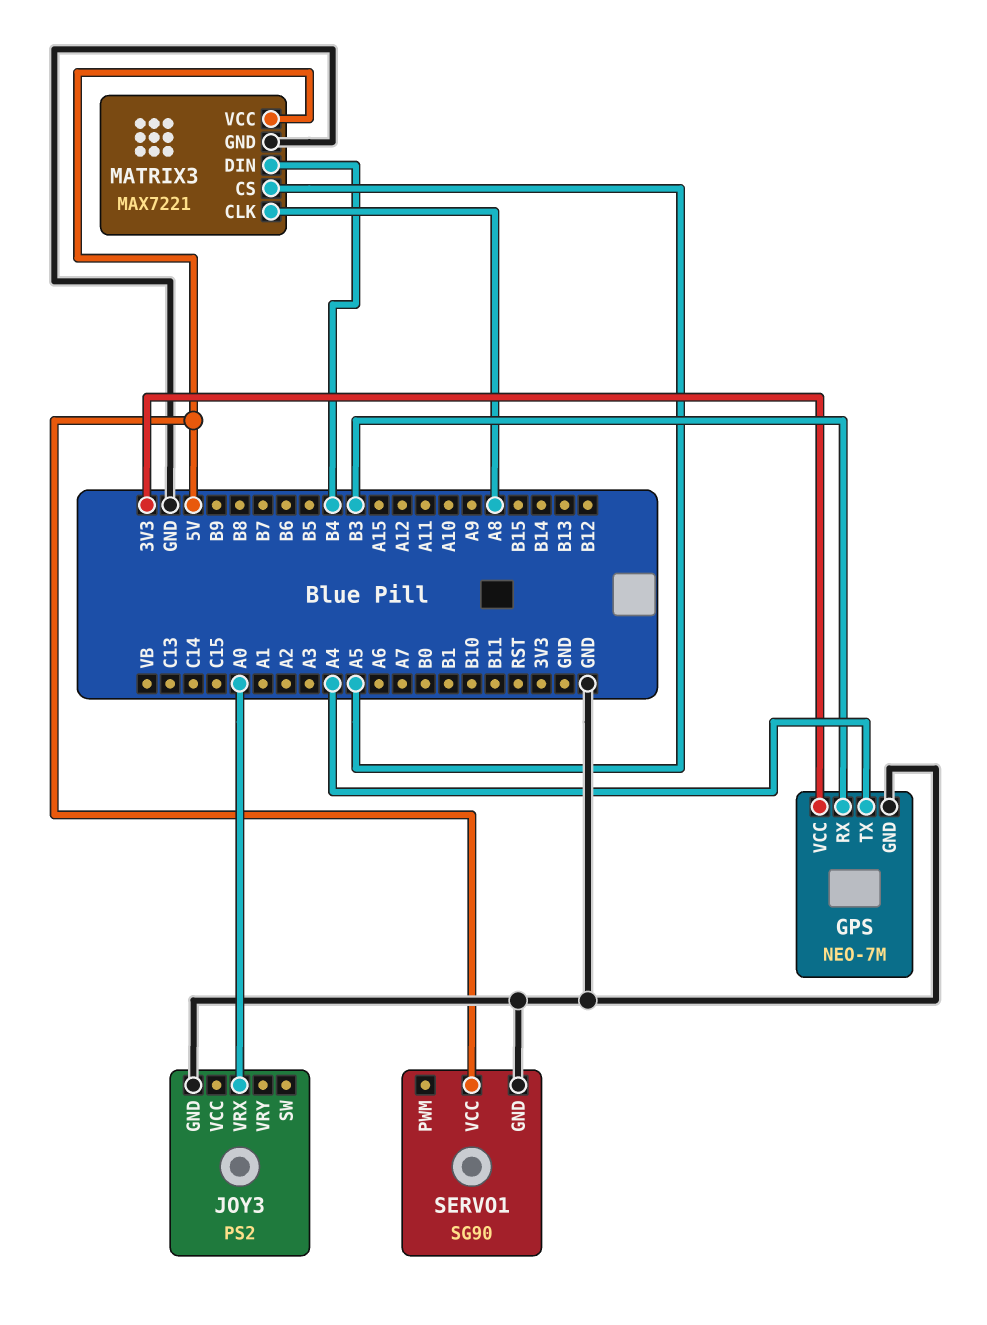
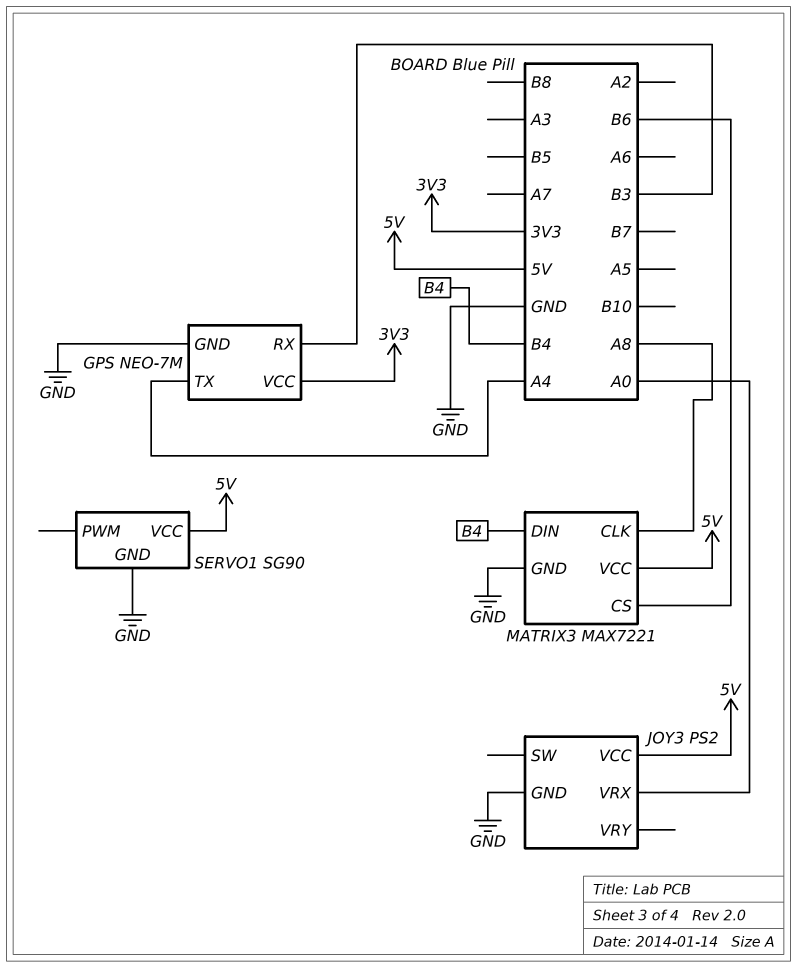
JOY3 pin VCC: none -> 5V
MATRIX3 pin CS: A5 -> B6

